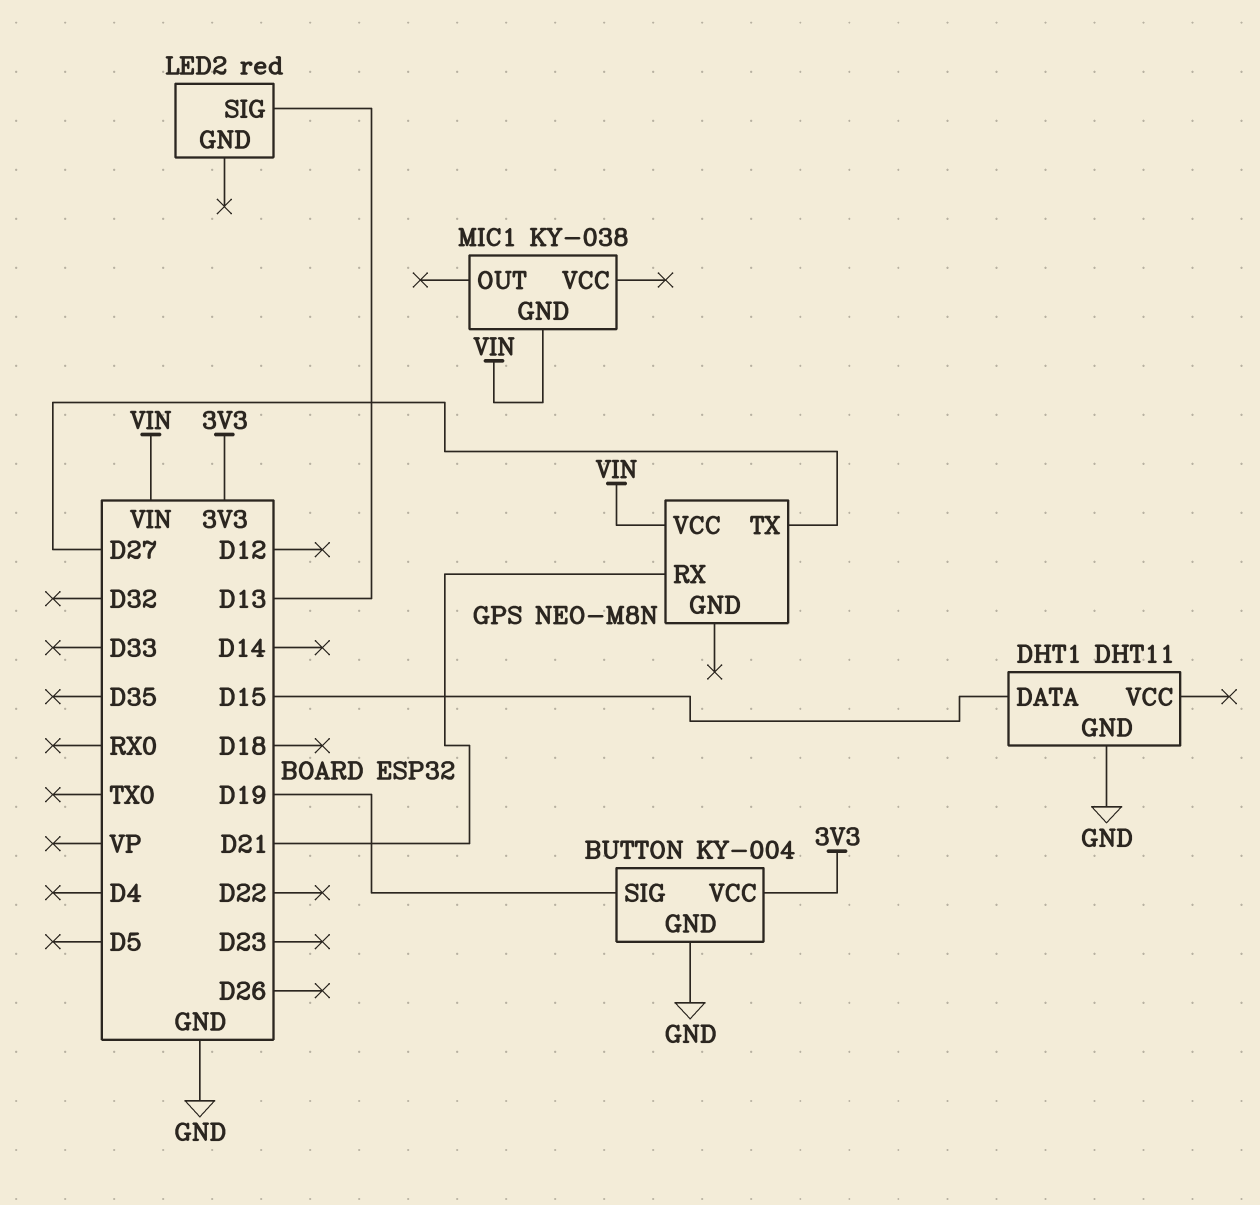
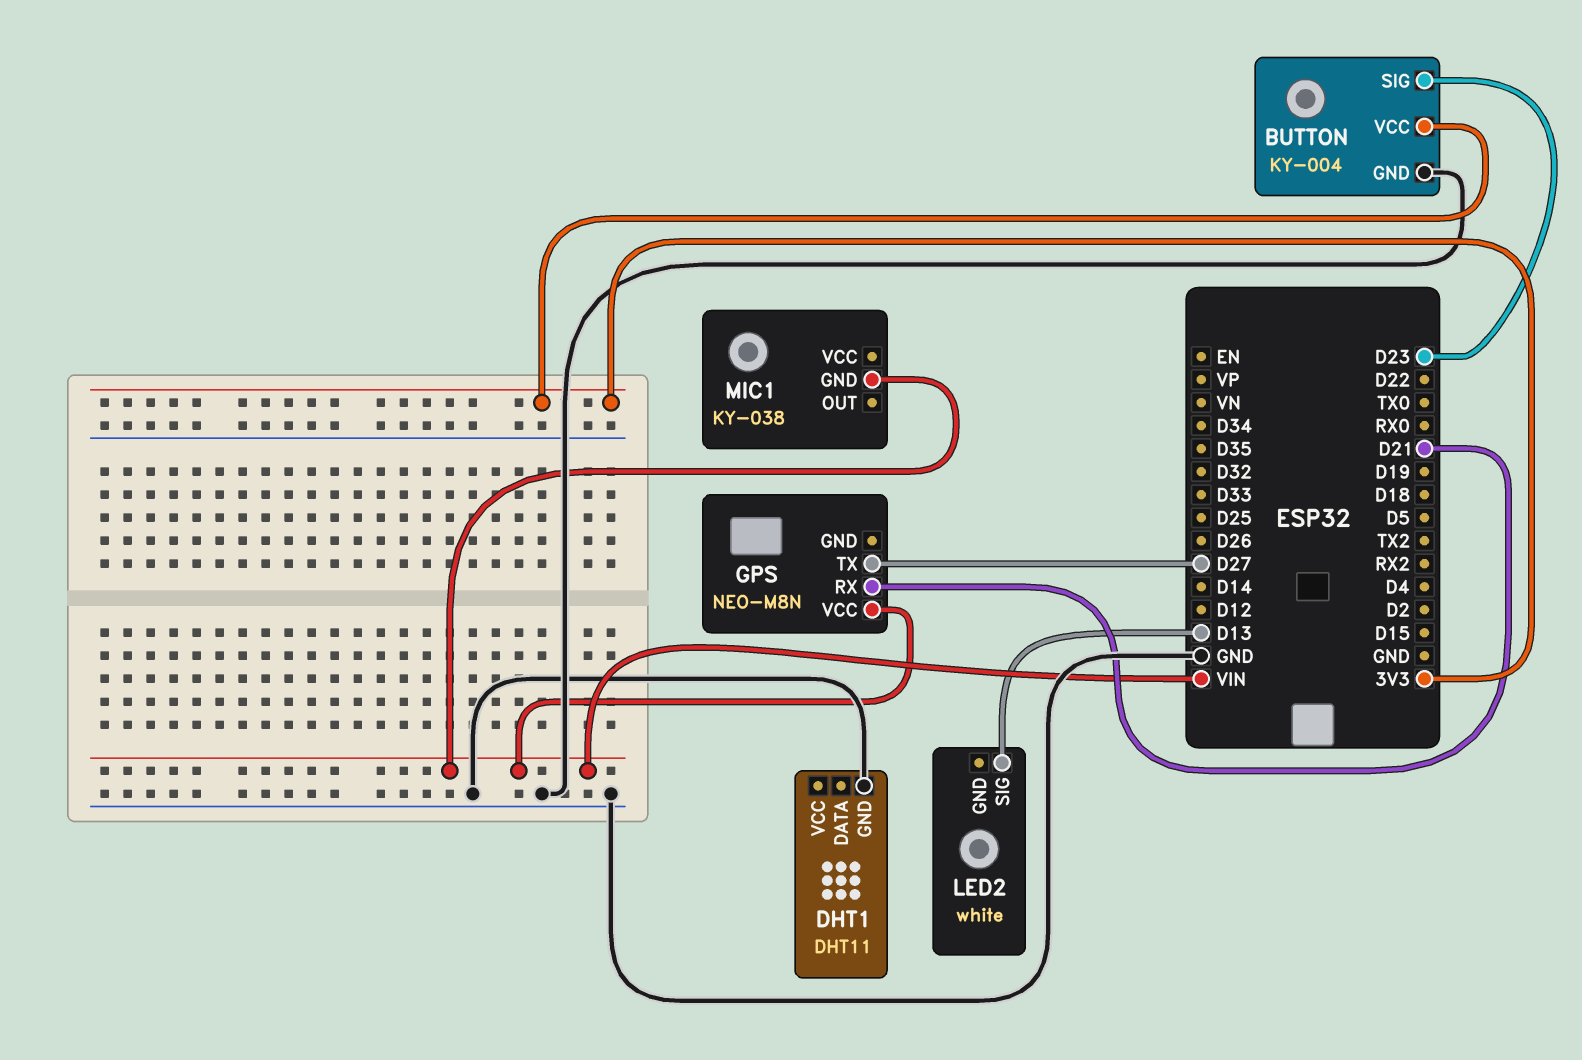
BUTTON pin SIG: D19 -> D23
DHT1 pin DATA: D15 -> none
LED2: red -> white

